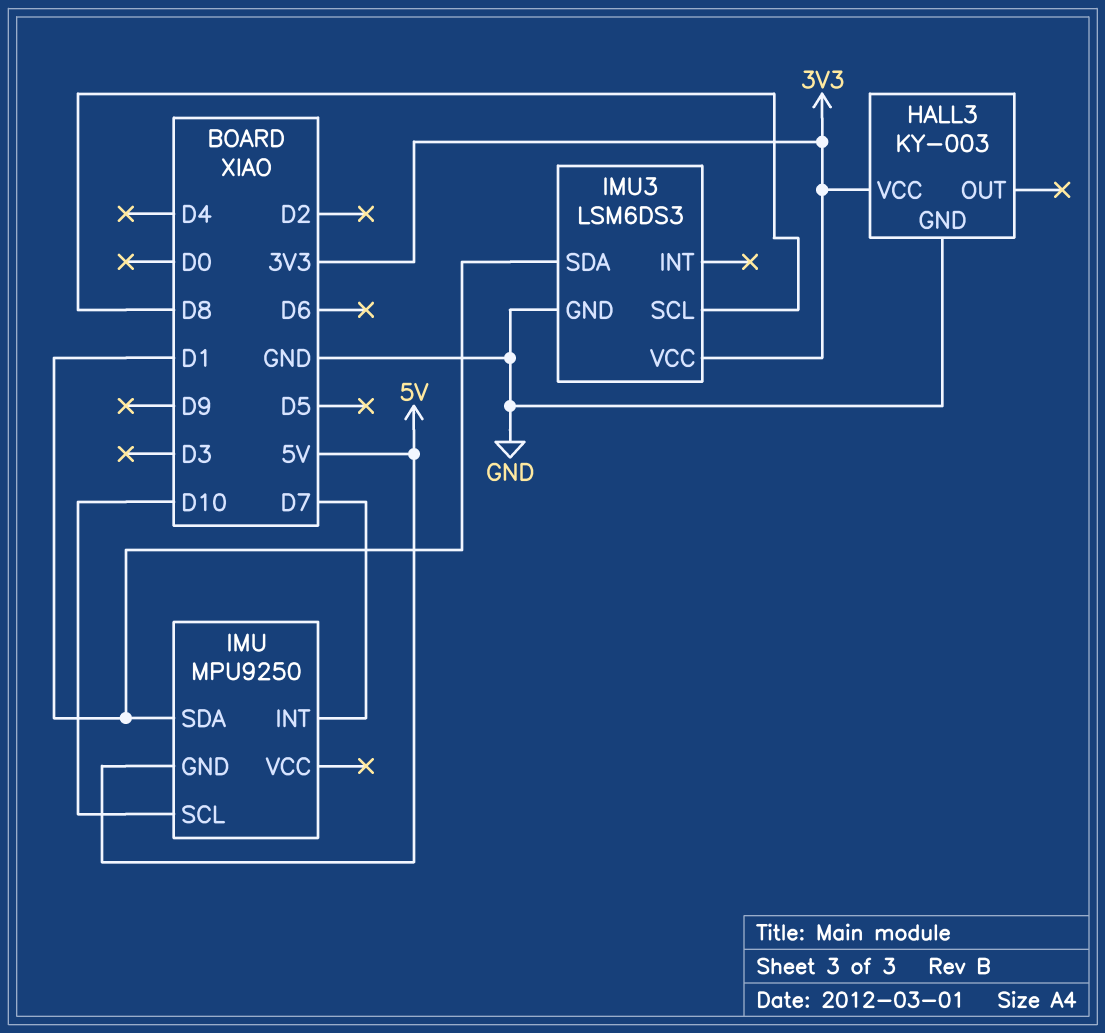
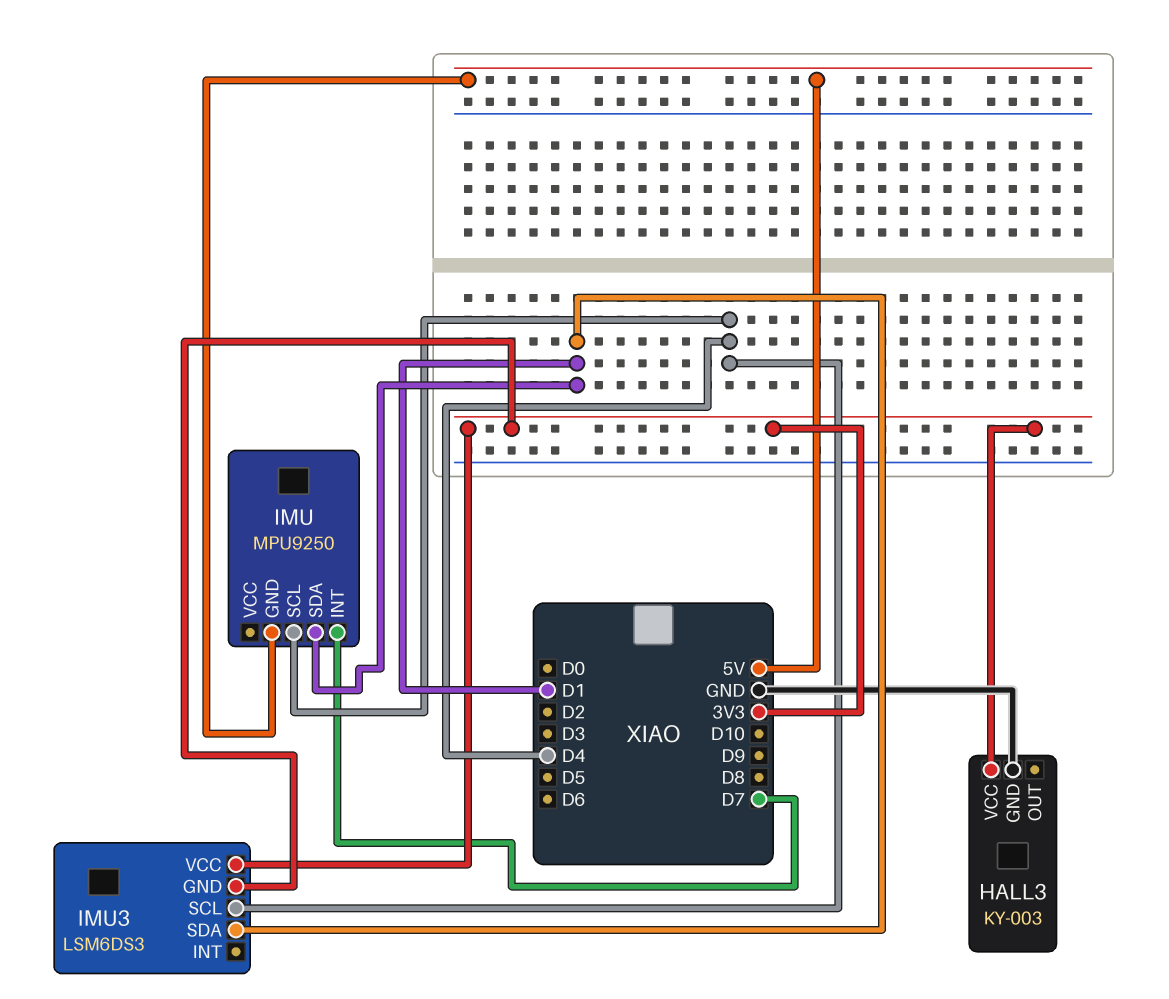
IMU pin SCL: D10 -> D4
IMU3 pin GND: GND -> 3V3
IMU3 pin SCL: D8 -> D4

